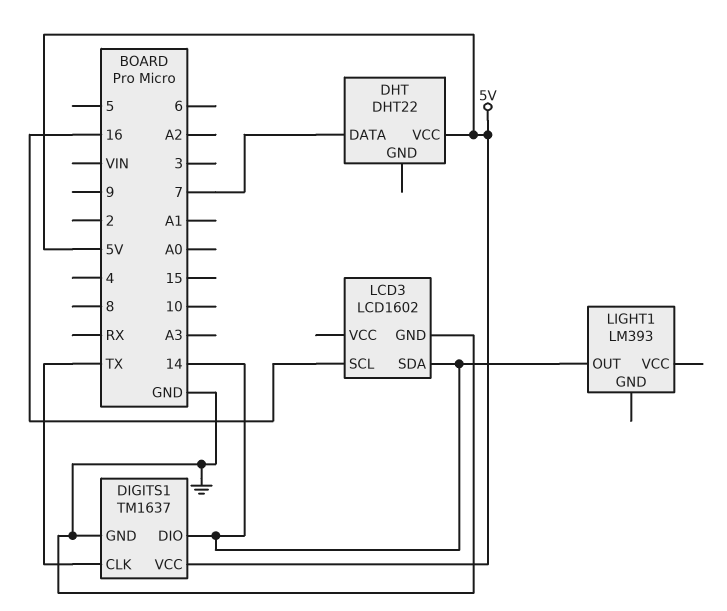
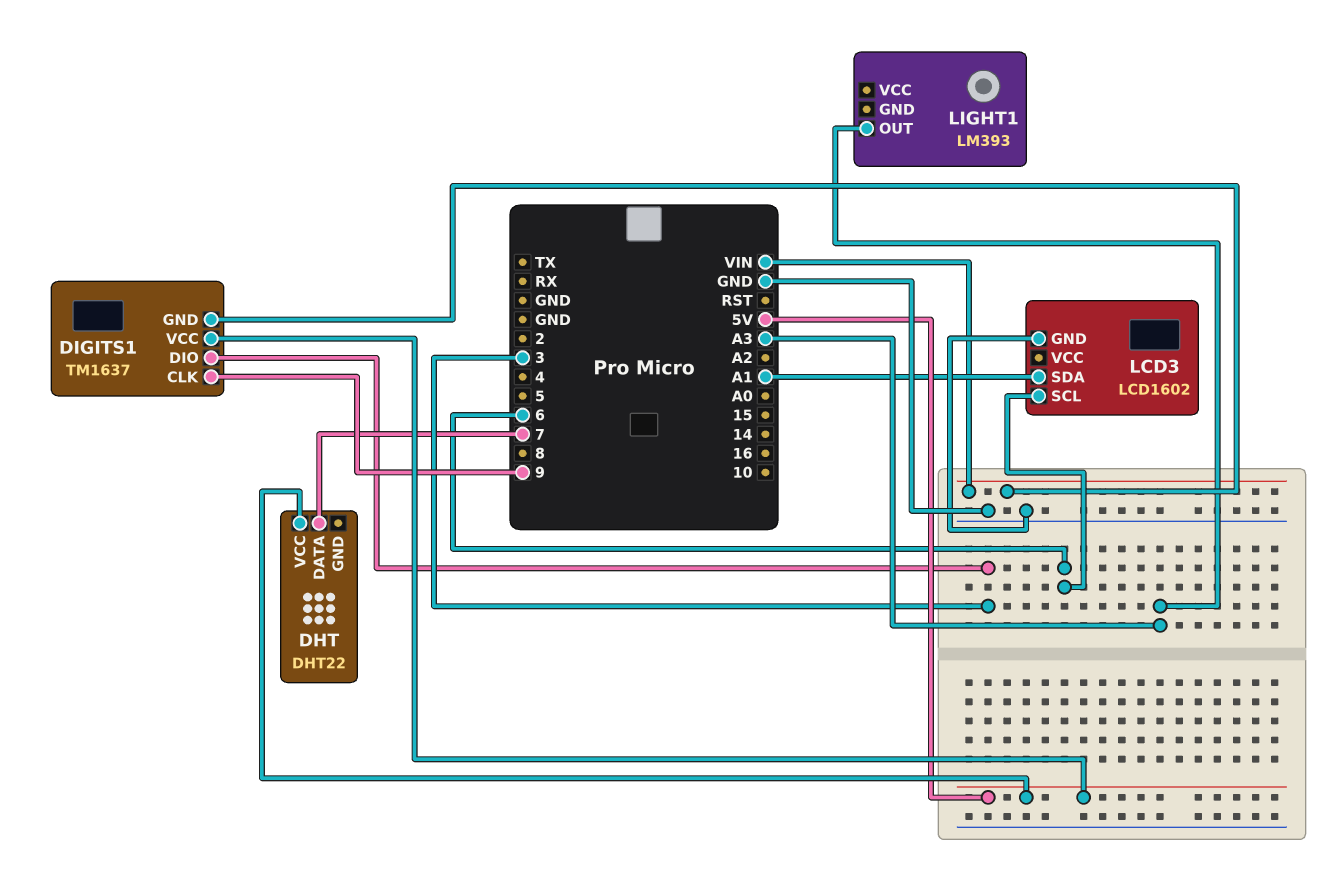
DIGITS1 pin CLK: TX -> 9
DIGITS1 pin DIO: 14 -> 3
DIGITS1 pin GND: GND -> VIN
LCD3 pin SCL: 16 -> 6
LCD3 pin SDA: 14 -> A1
LIGHT1 pin OUT: 14 -> A3

